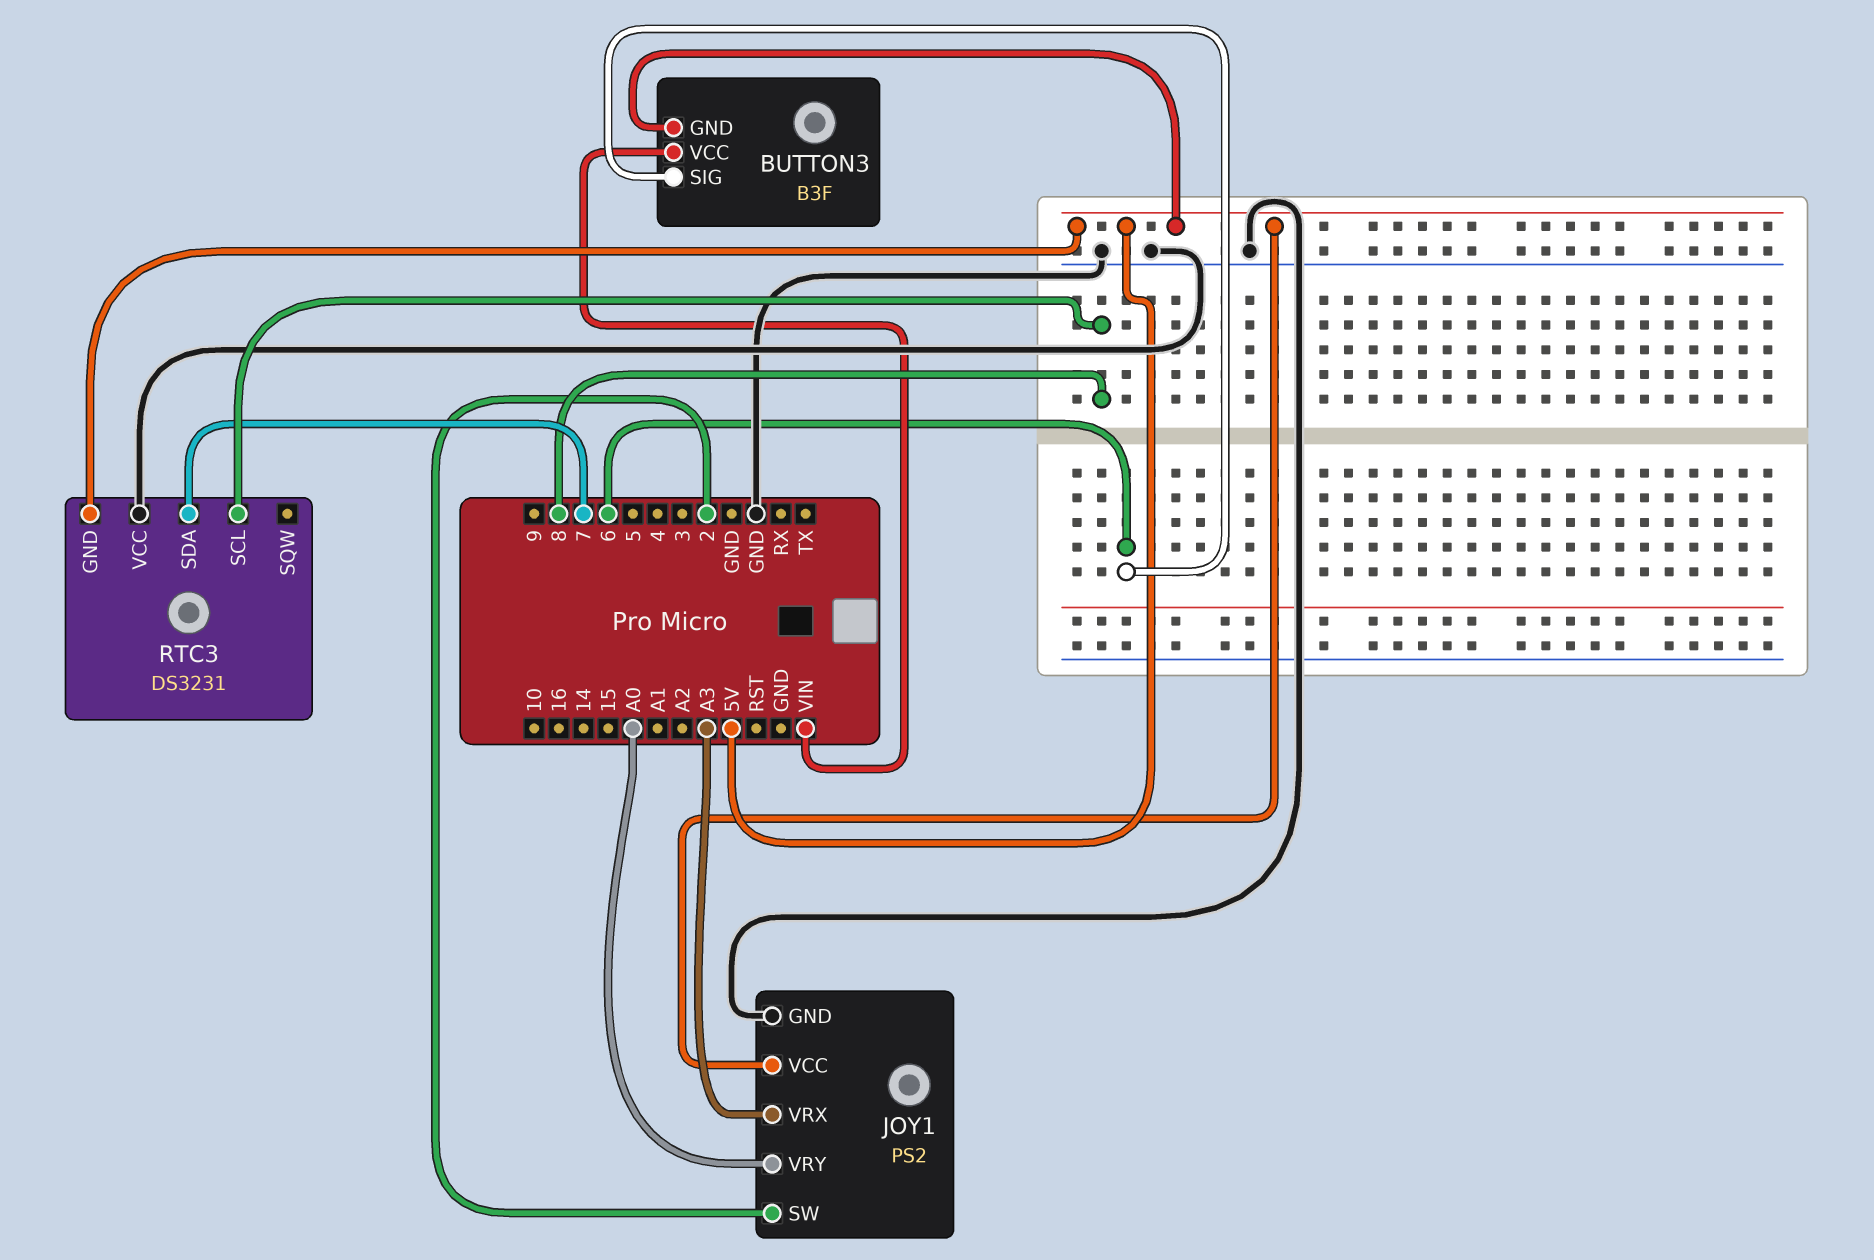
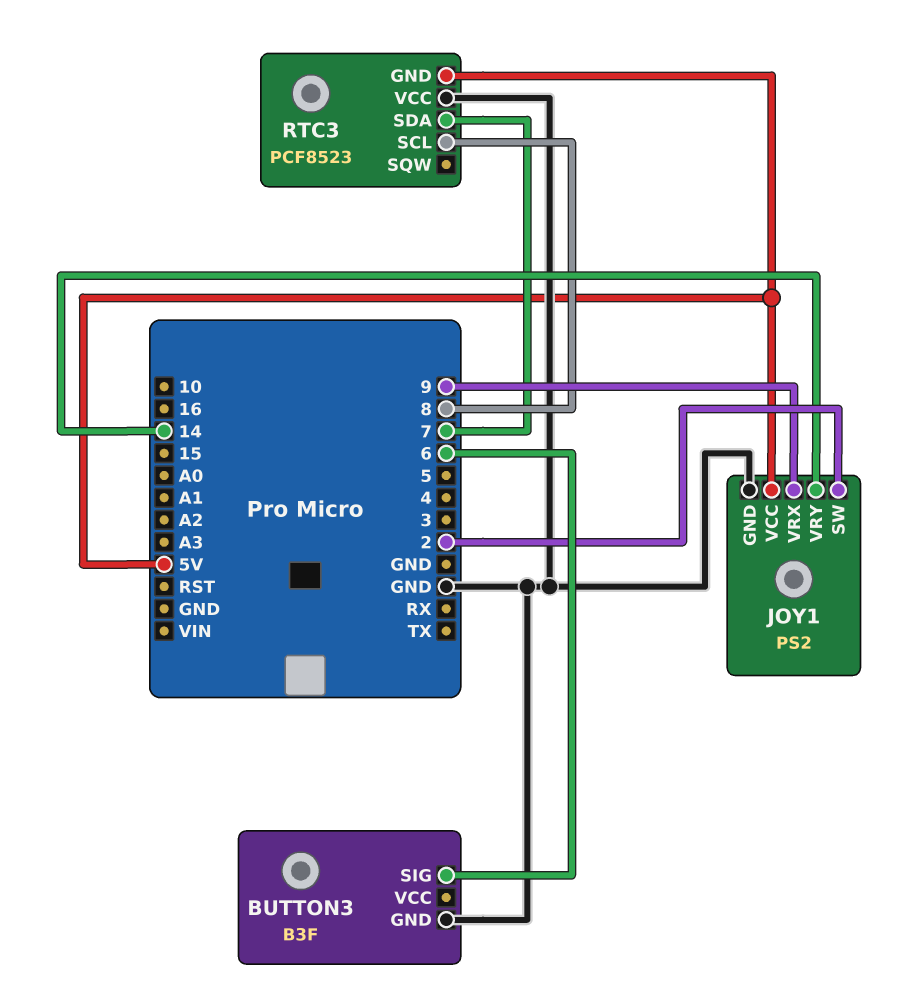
BUTTON3 pin GND: 5V -> GND
BUTTON3 pin VCC: VIN -> none
JOY1 pin VRX: A3 -> 9
JOY1 pin VRY: A0 -> 14
RTC3: DS3231 -> PCF8523

